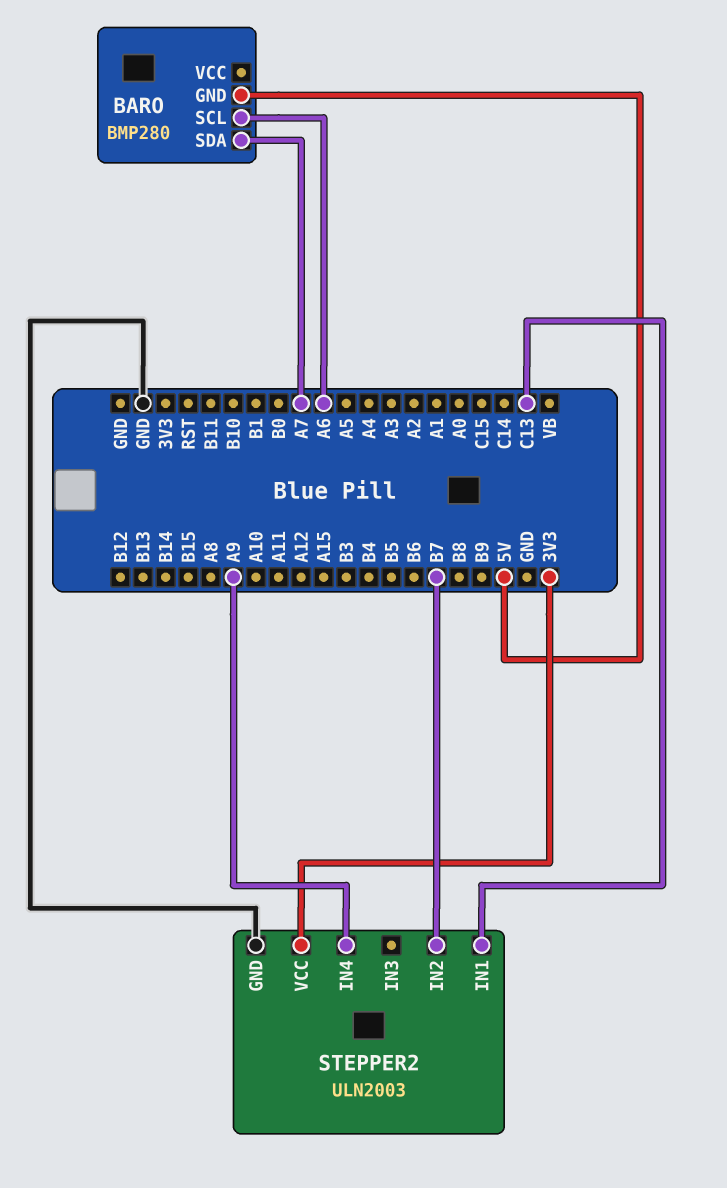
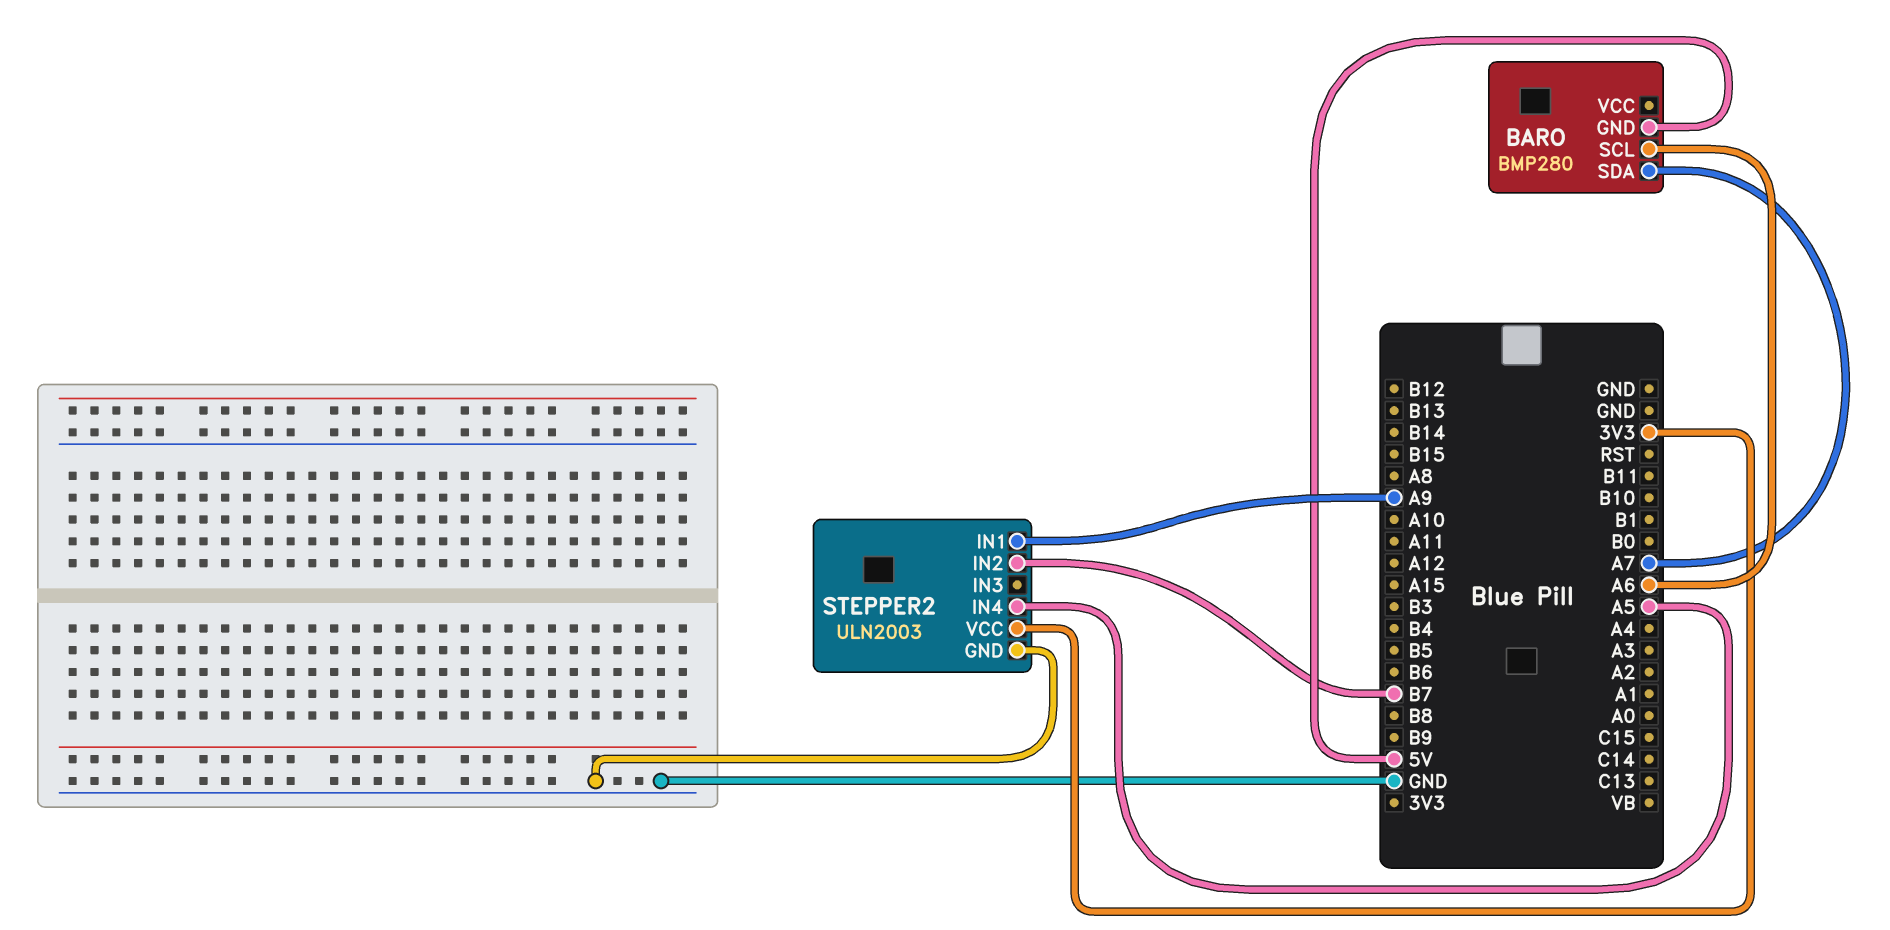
STEPPER2 pin IN1: C13 -> A9
STEPPER2 pin IN4: A9 -> A5

